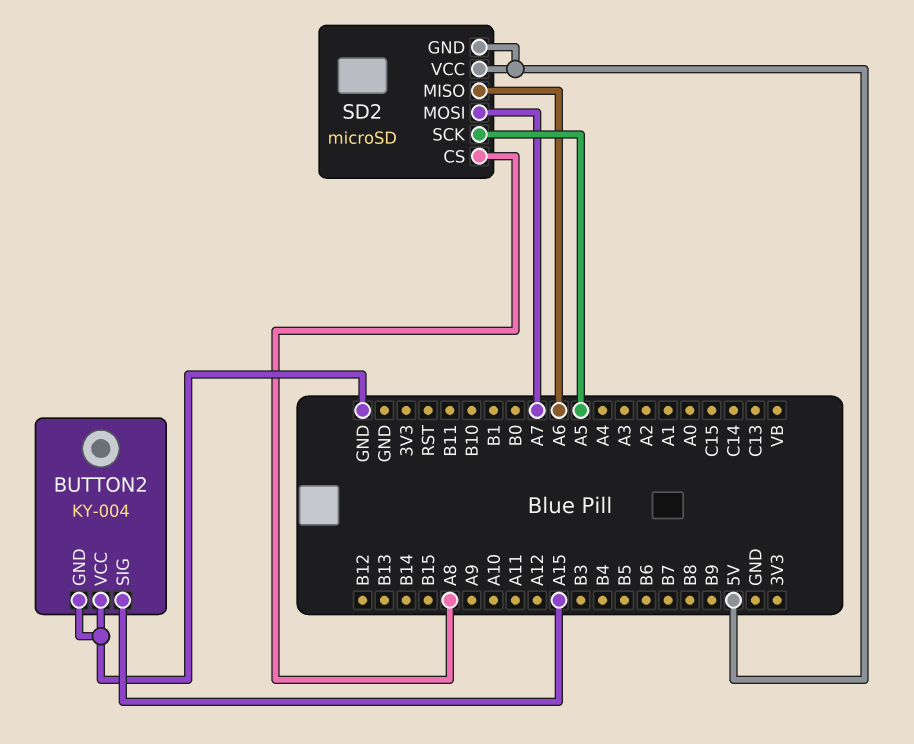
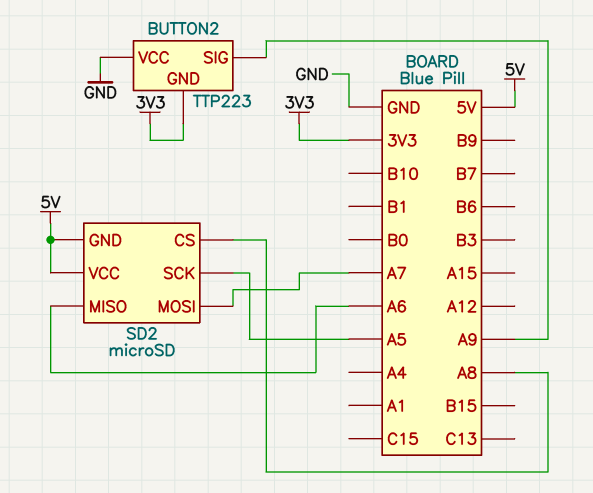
BUTTON2: KY-004 -> TTP223
BUTTON2 pin GND: GND -> 3V3
BUTTON2 pin SIG: A15 -> A9

